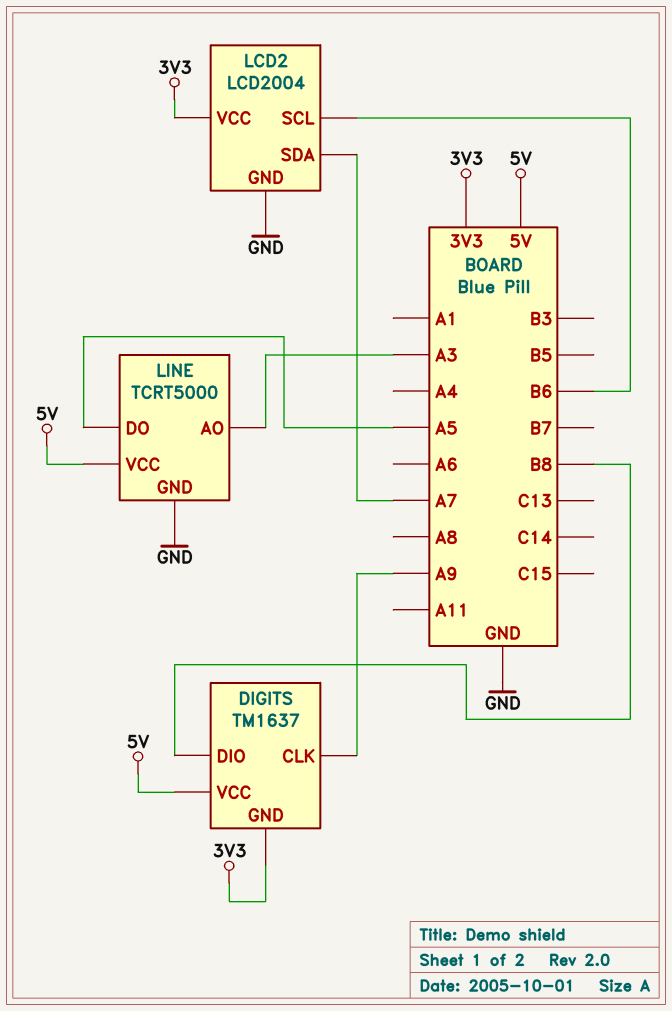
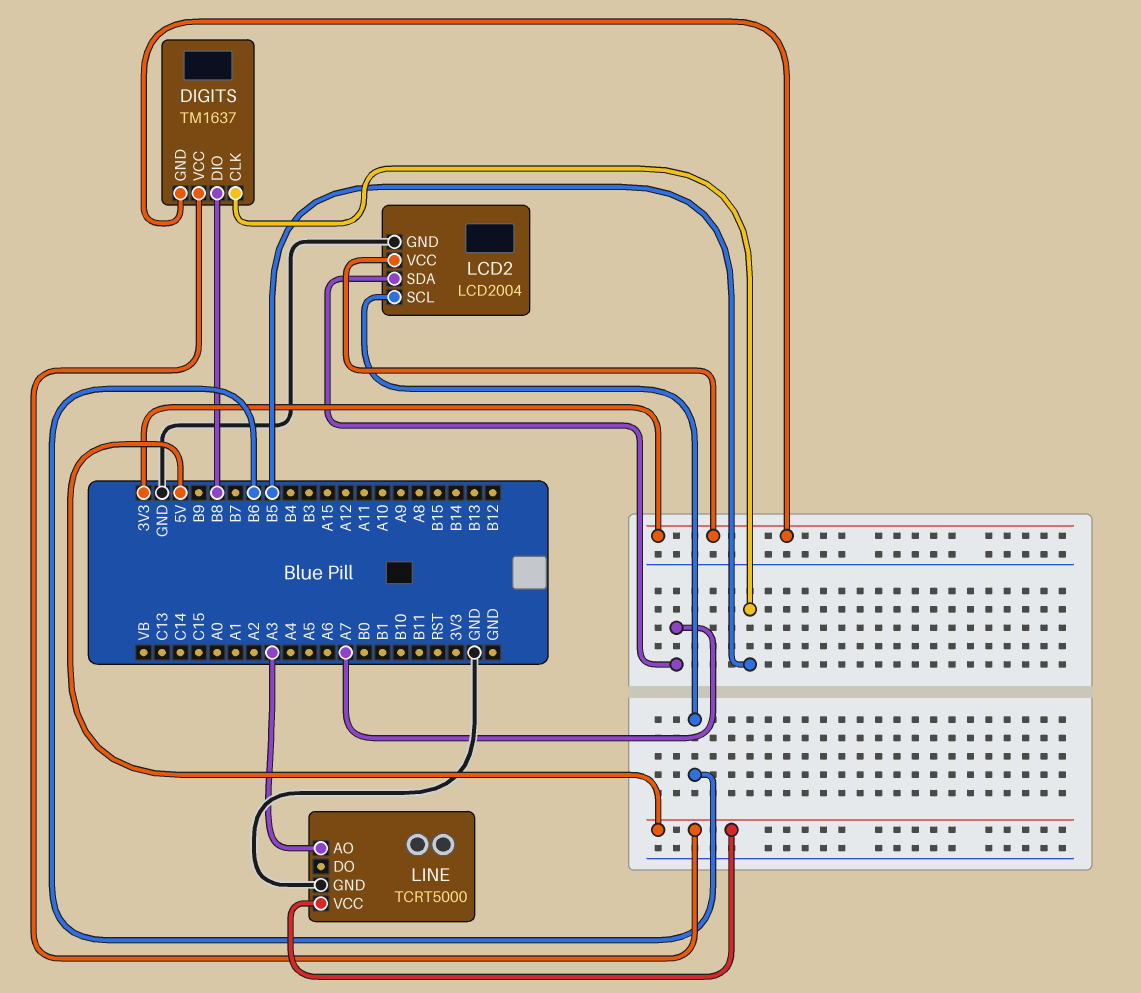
DIGITS pin CLK: A9 -> B5
LINE pin DO: A5 -> none

